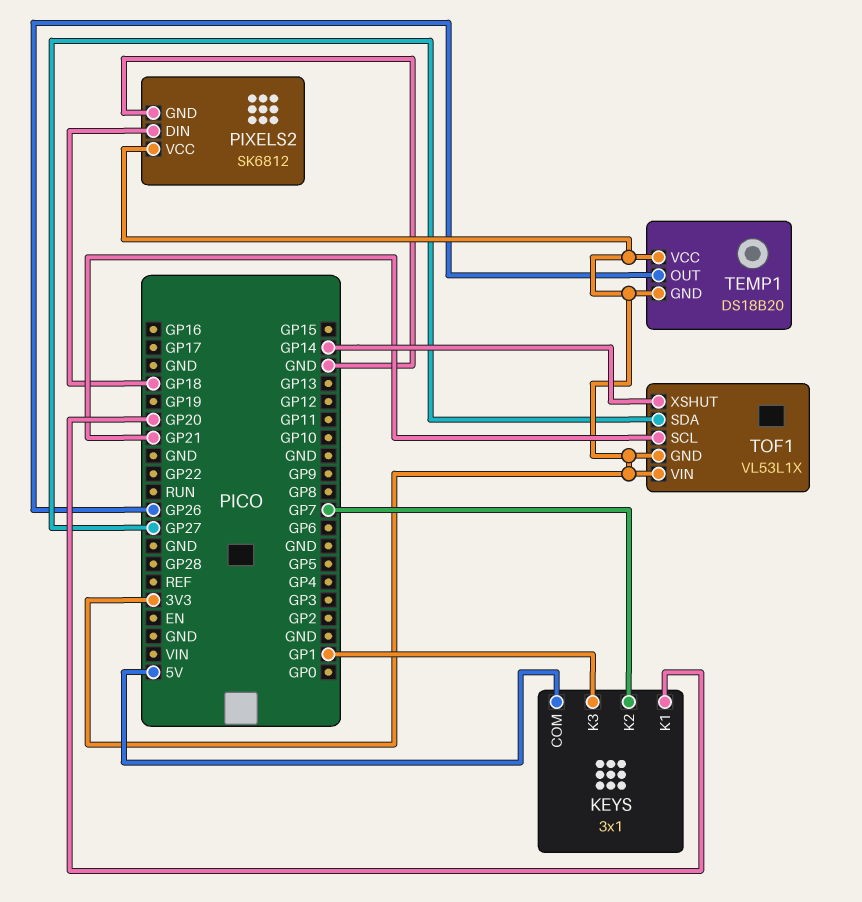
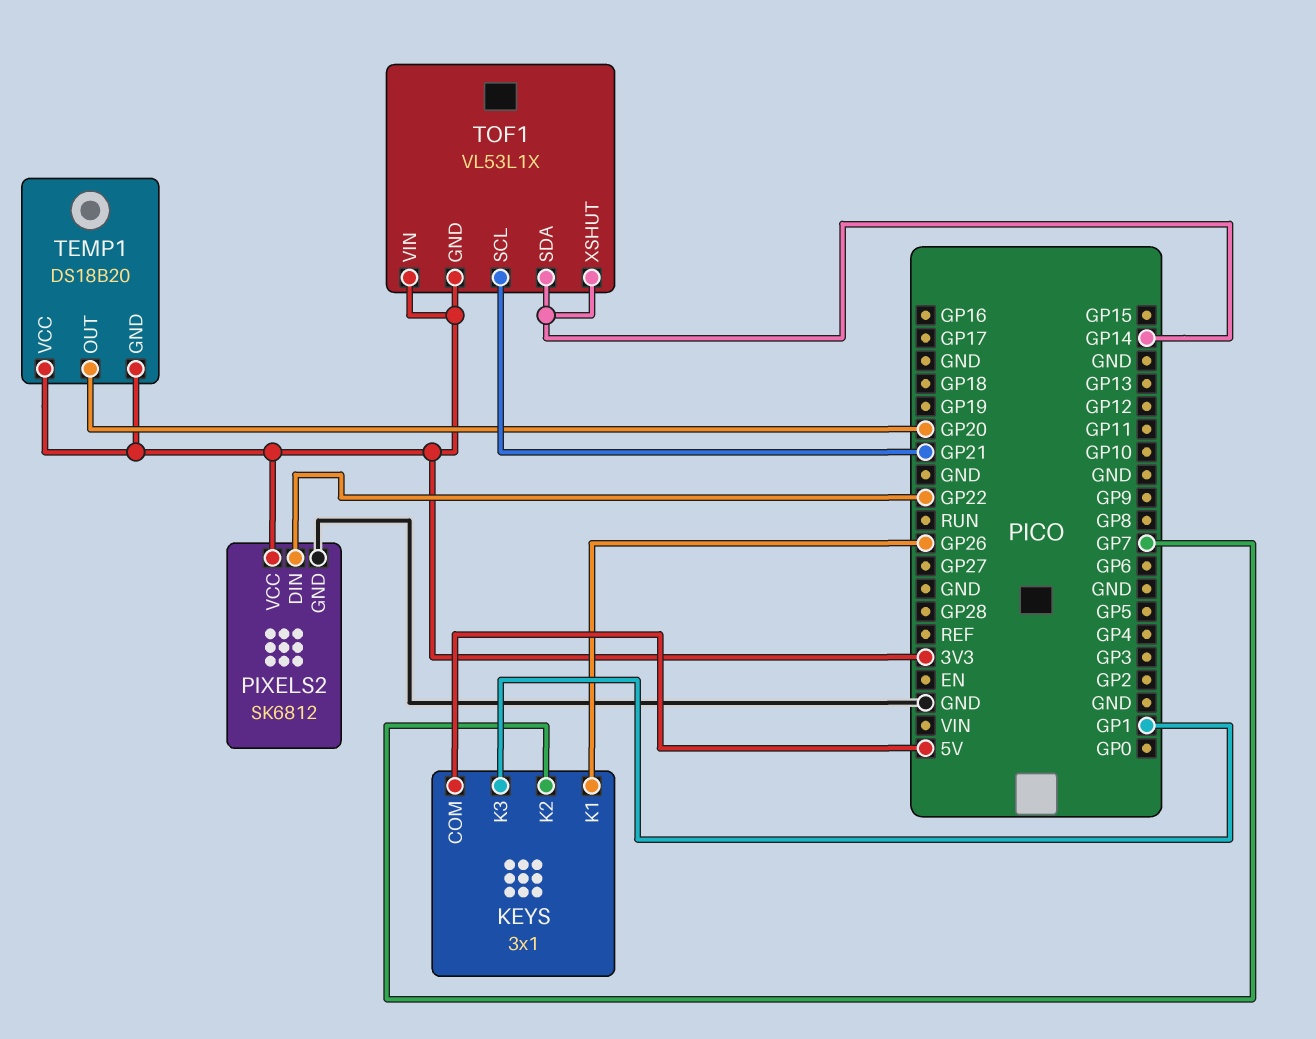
KEYS pin K1: GP20 -> GP26
PIXELS2 pin DIN: GP18 -> GP22
TEMP1 pin OUT: GP26 -> GP20
TOF1 pin SDA: GP27 -> GP14

